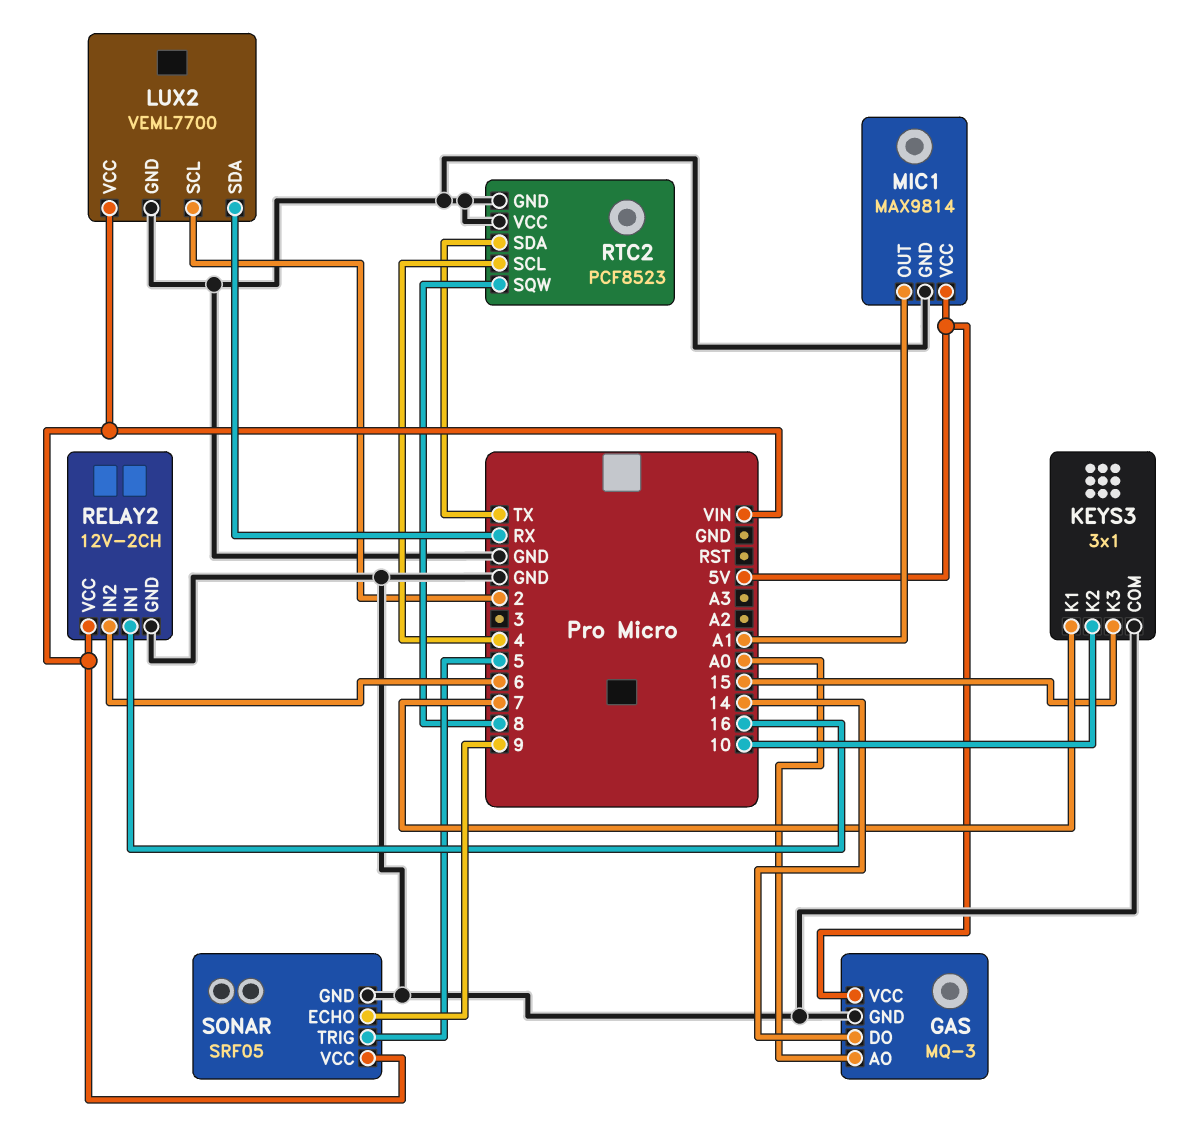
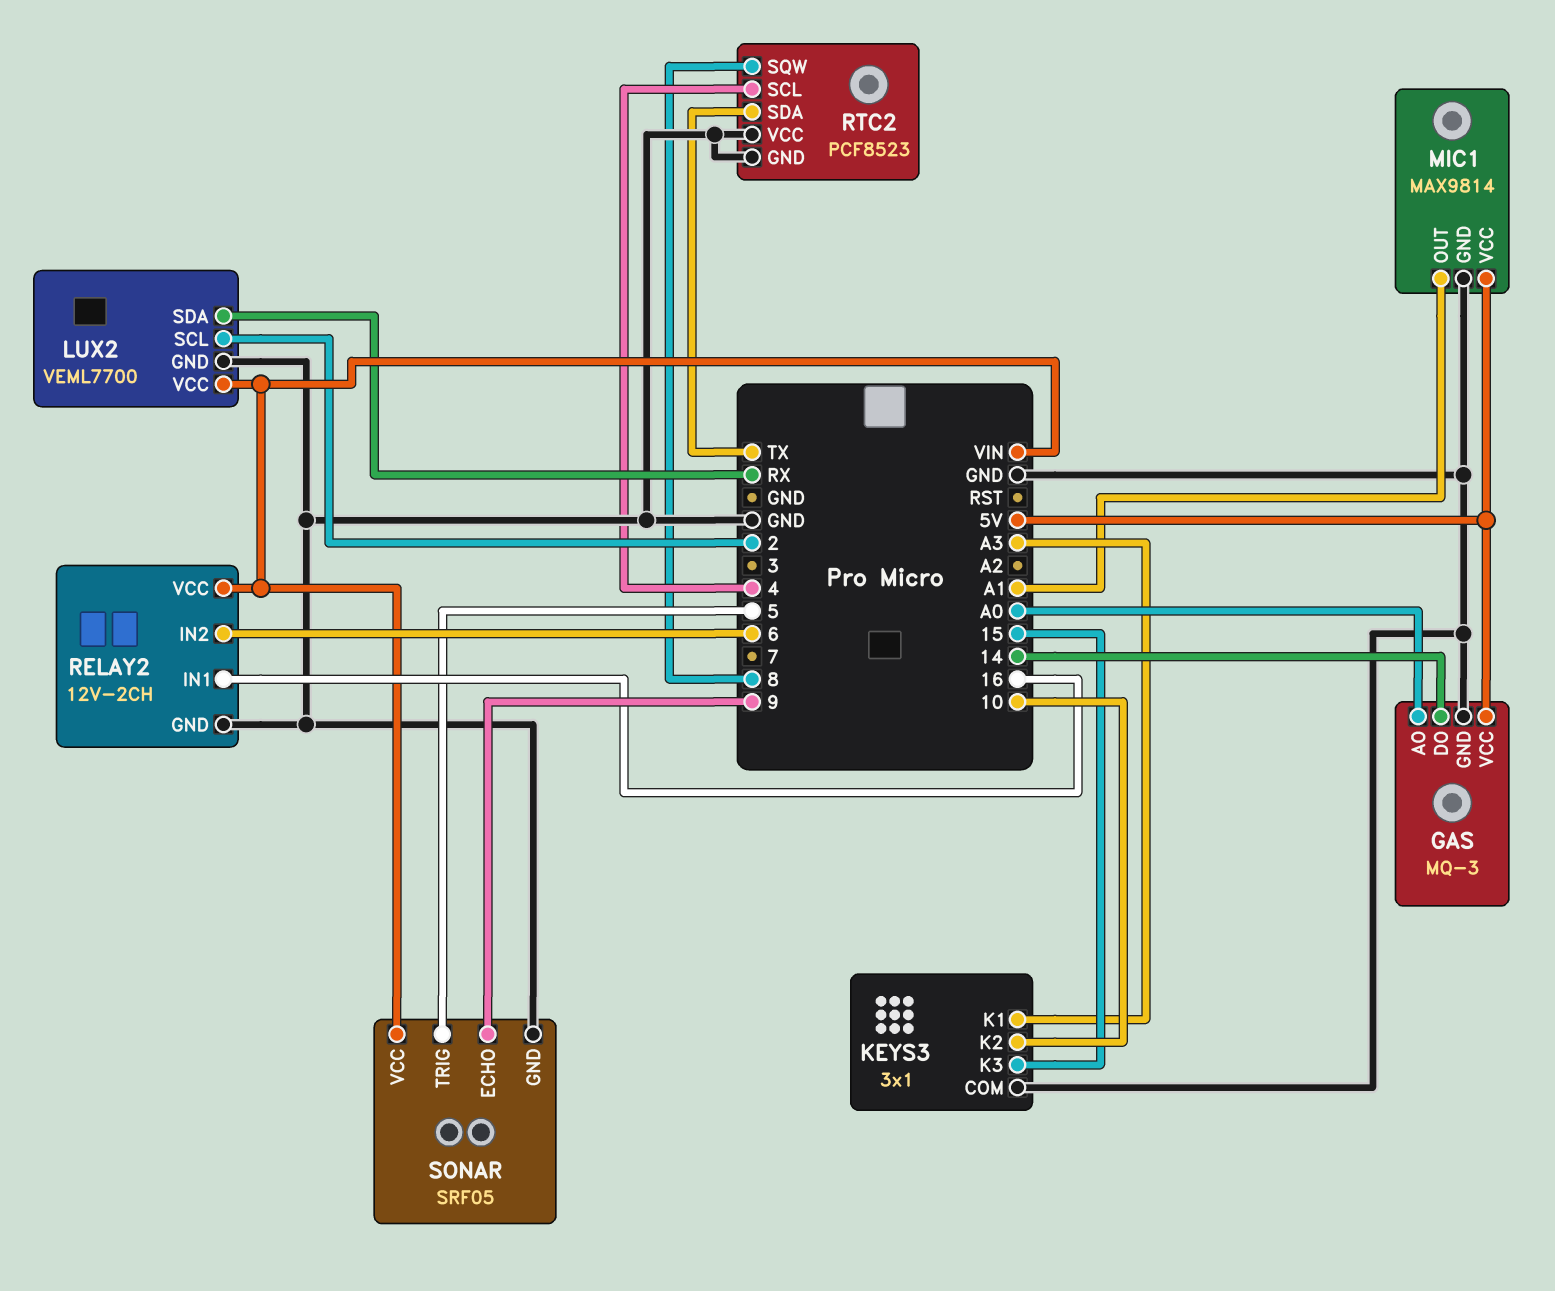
KEYS3 pin K1: 7 -> A3

